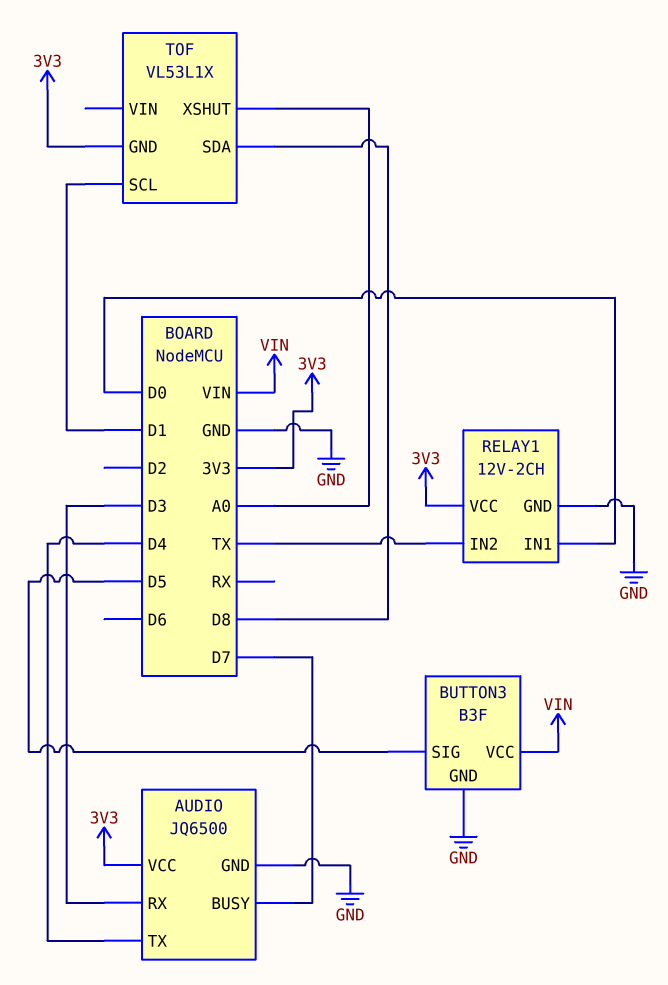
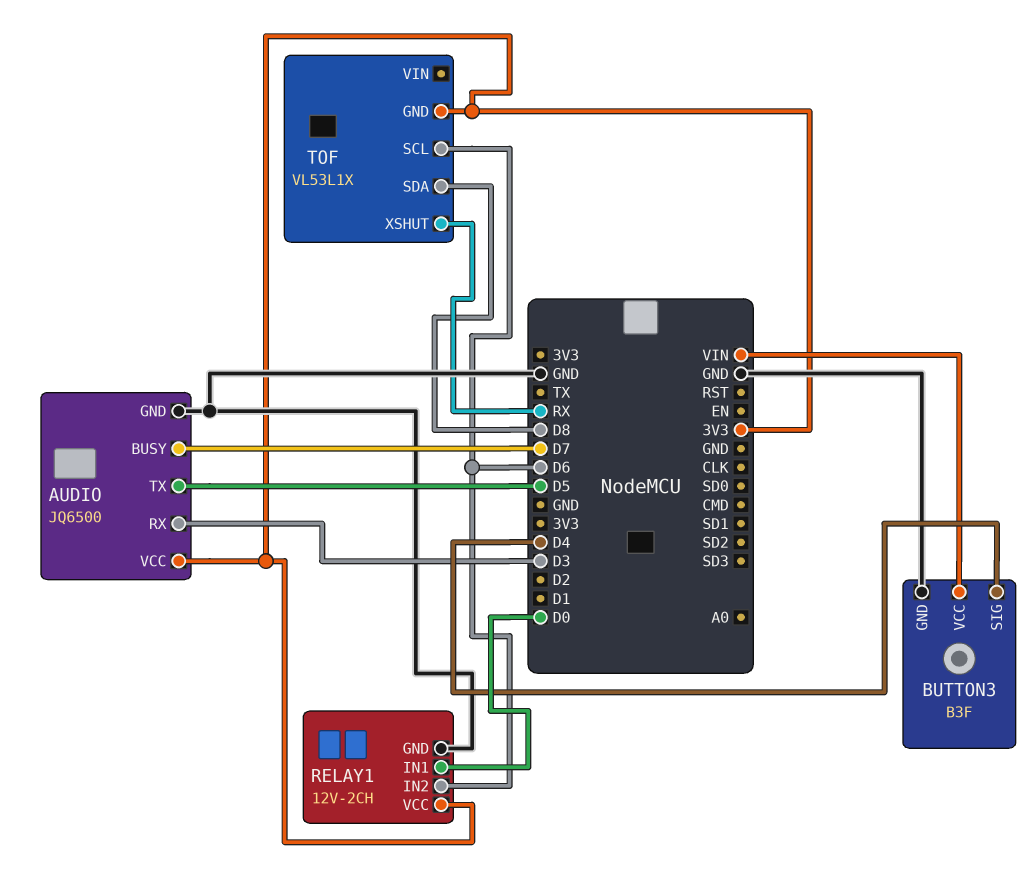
AUDIO pin TX: D4 -> D5
BUTTON3 pin SIG: D5 -> D4
RELAY1 pin IN2: TX -> D6
TOF pin SCL: D1 -> D6
TOF pin XSHUT: A0 -> RX

